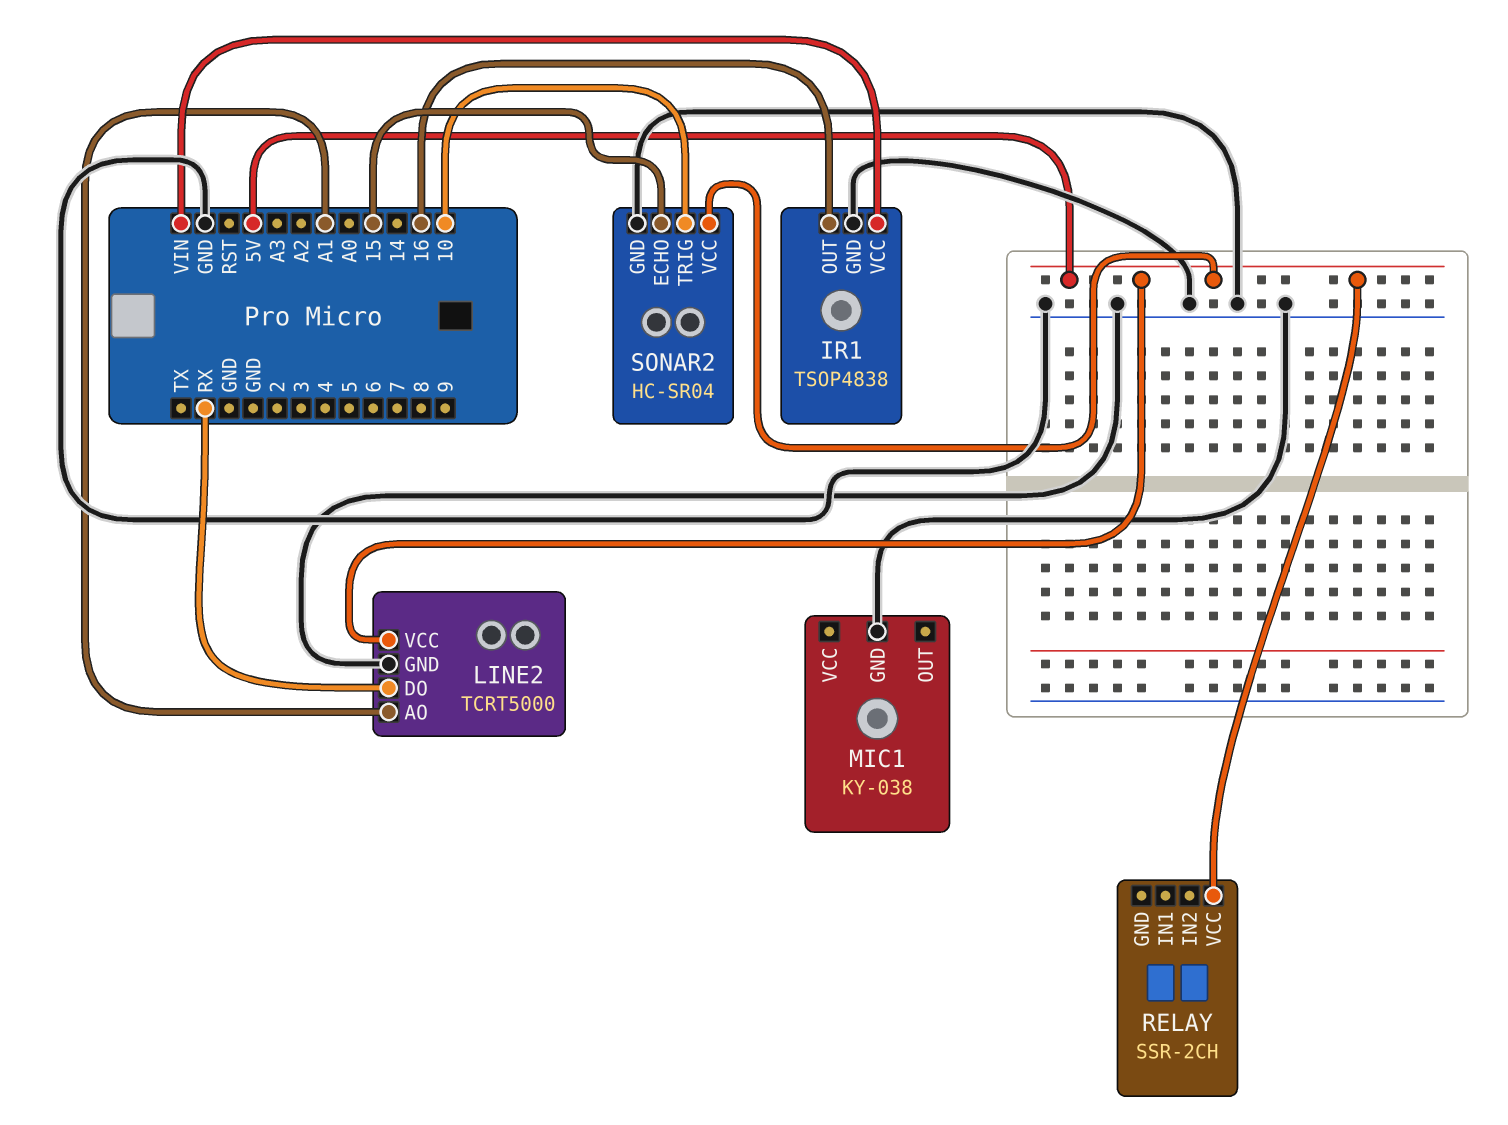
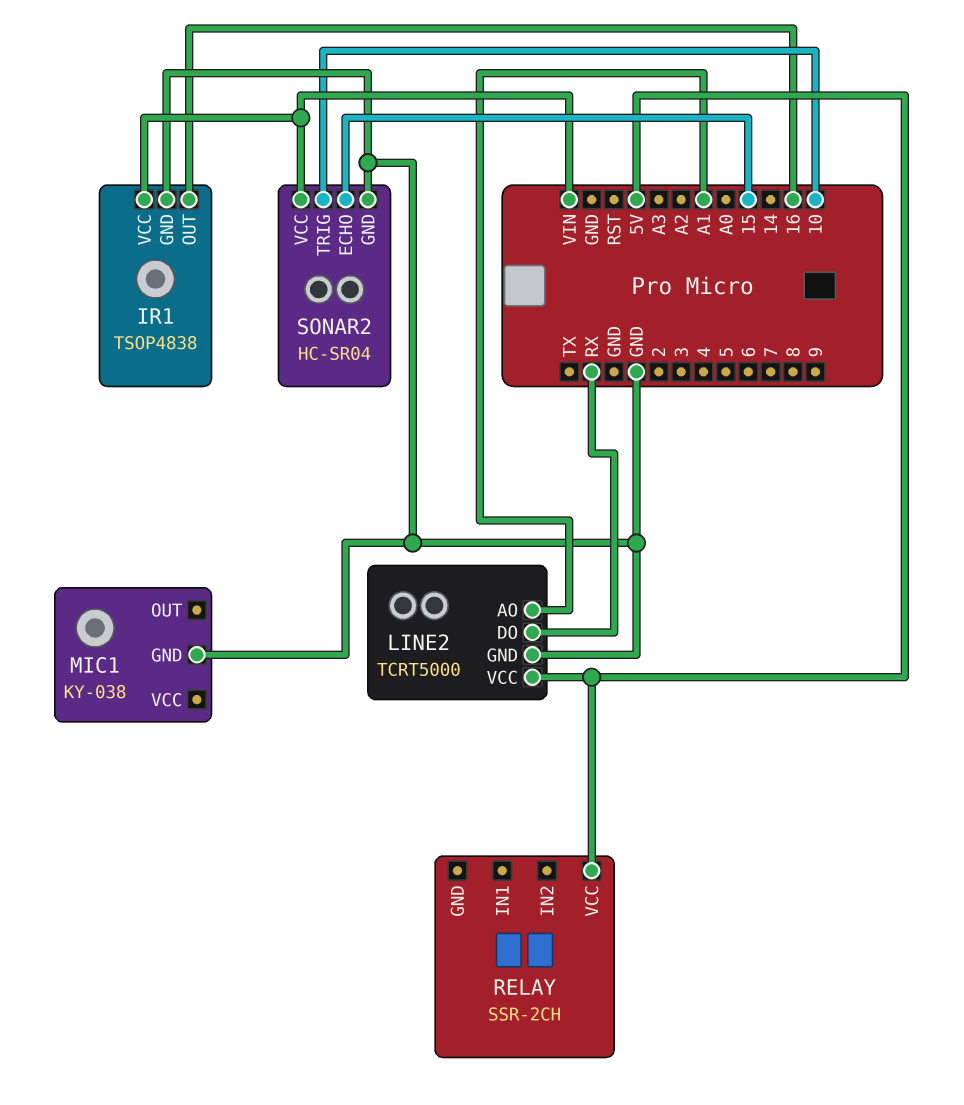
SONAR2 pin VCC: 5V -> VIN

